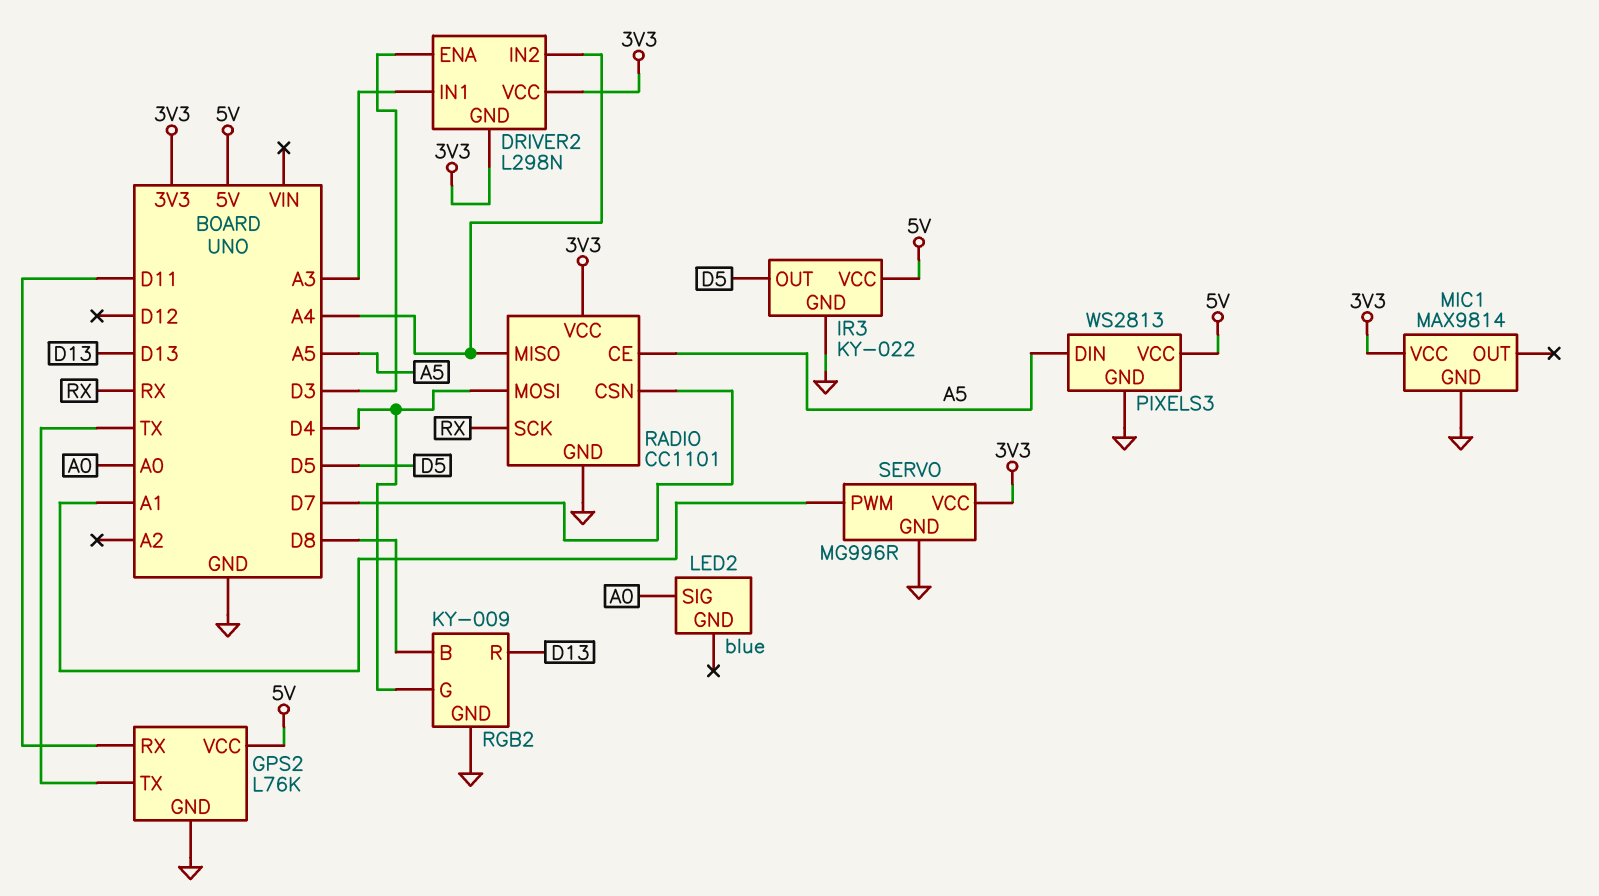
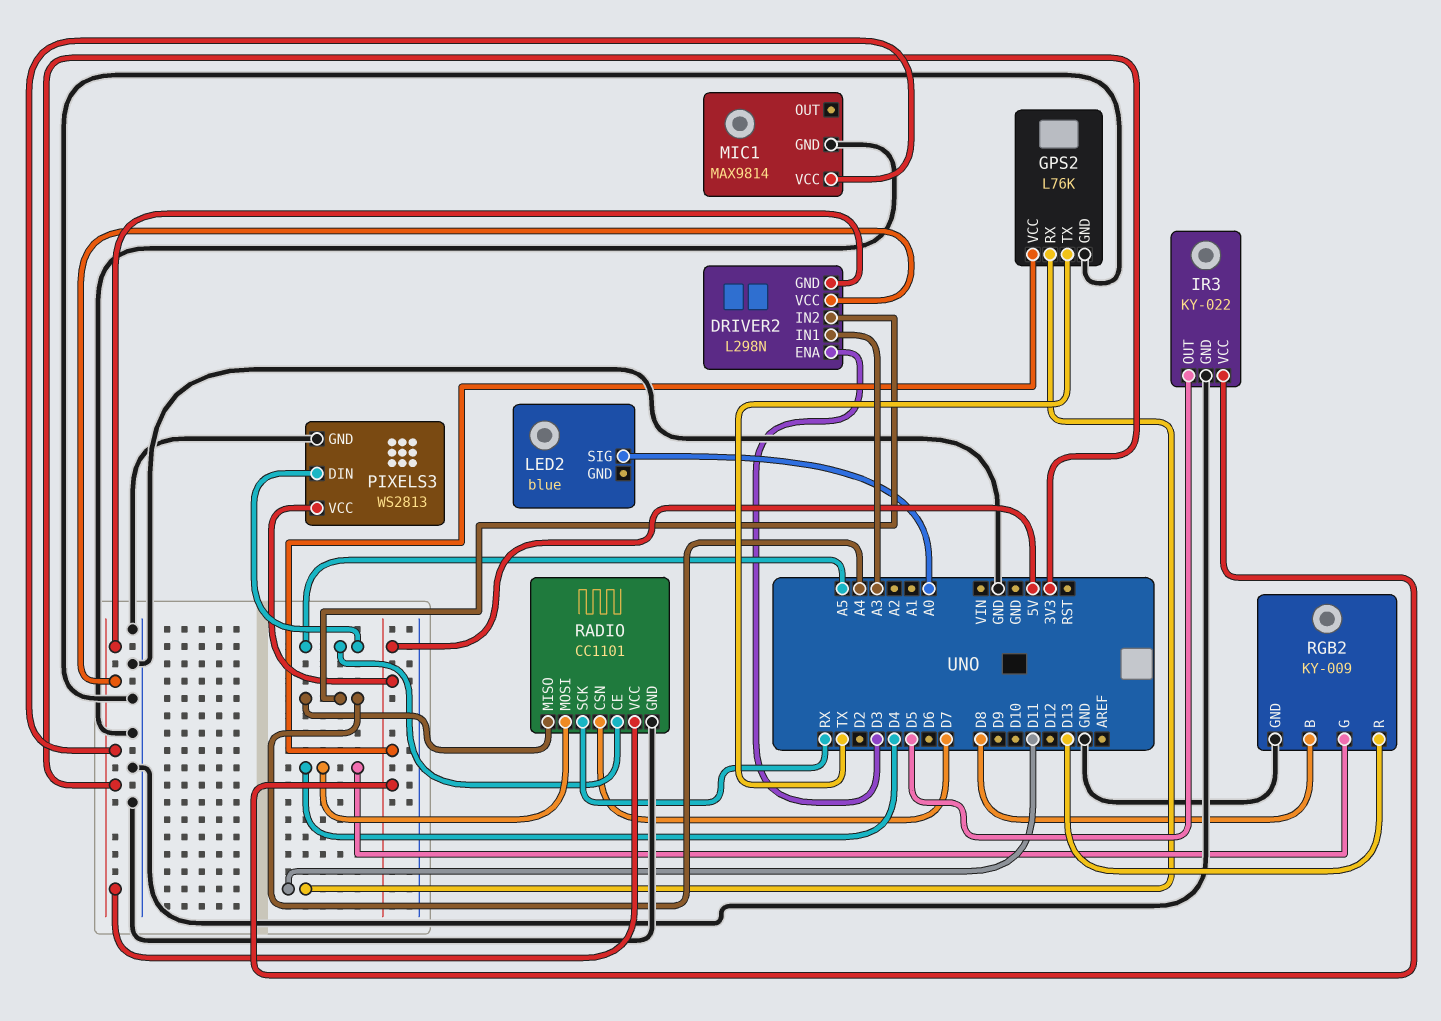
SERVO: MG996R -> none
SERVO pin GND: GND -> none
SERVO pin PWM: A1 -> none
SERVO pin VCC: 3V3 -> none

